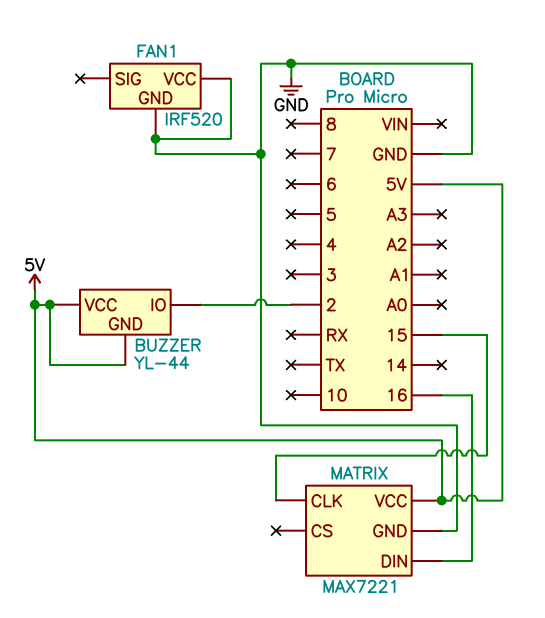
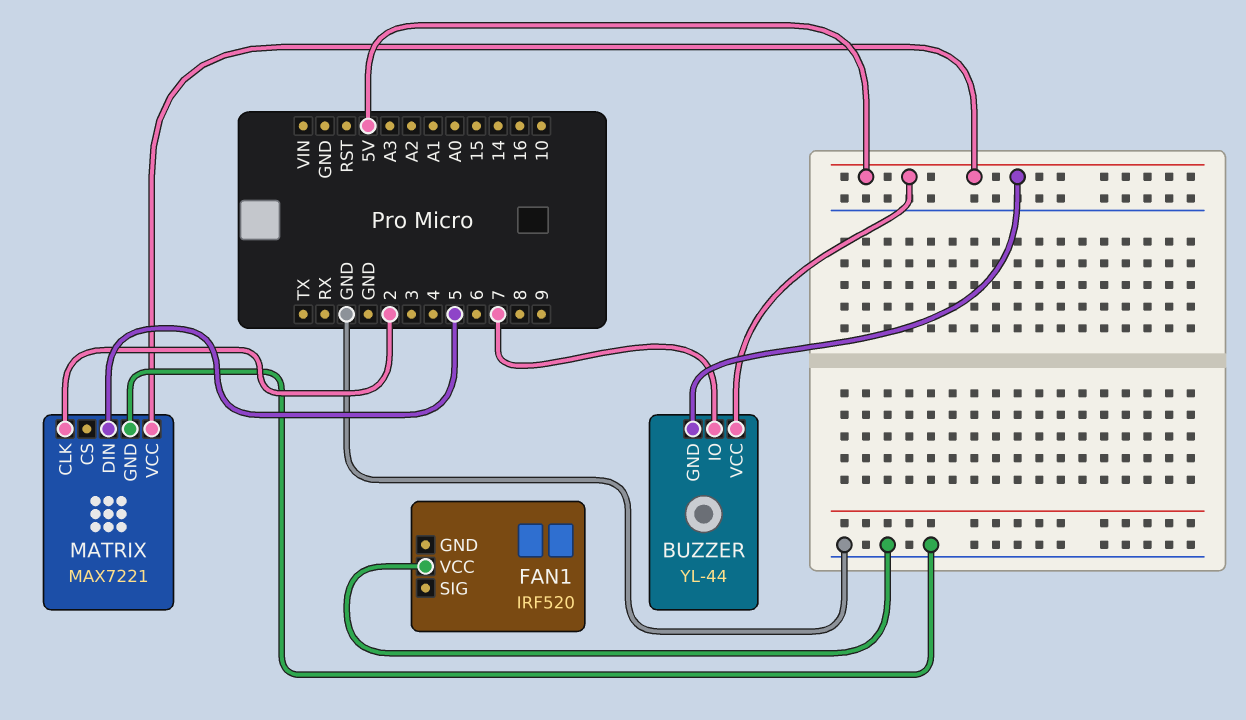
BUZZER pin IO: 2 -> 7
FAN1 pin GND: GND -> none
MATRIX pin CLK: 15 -> 2
MATRIX pin DIN: 16 -> 5

